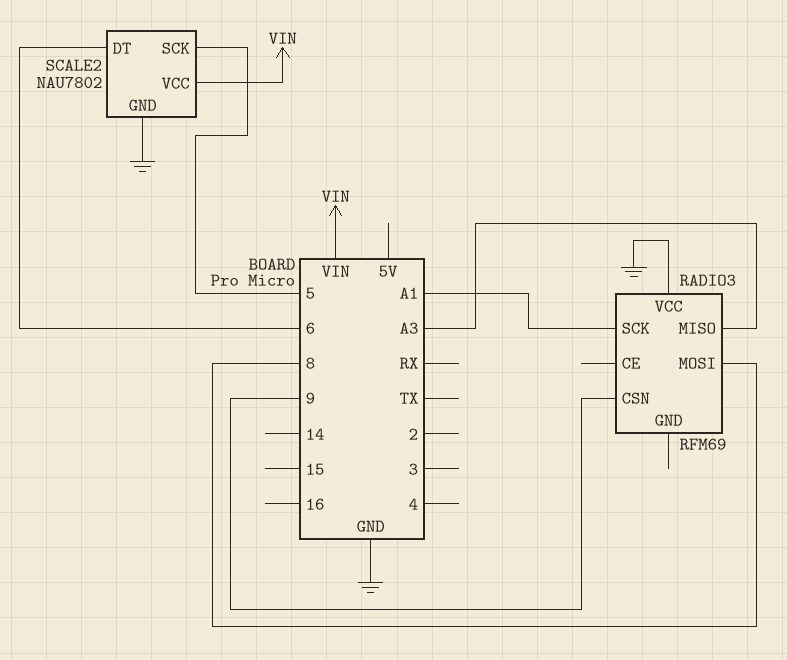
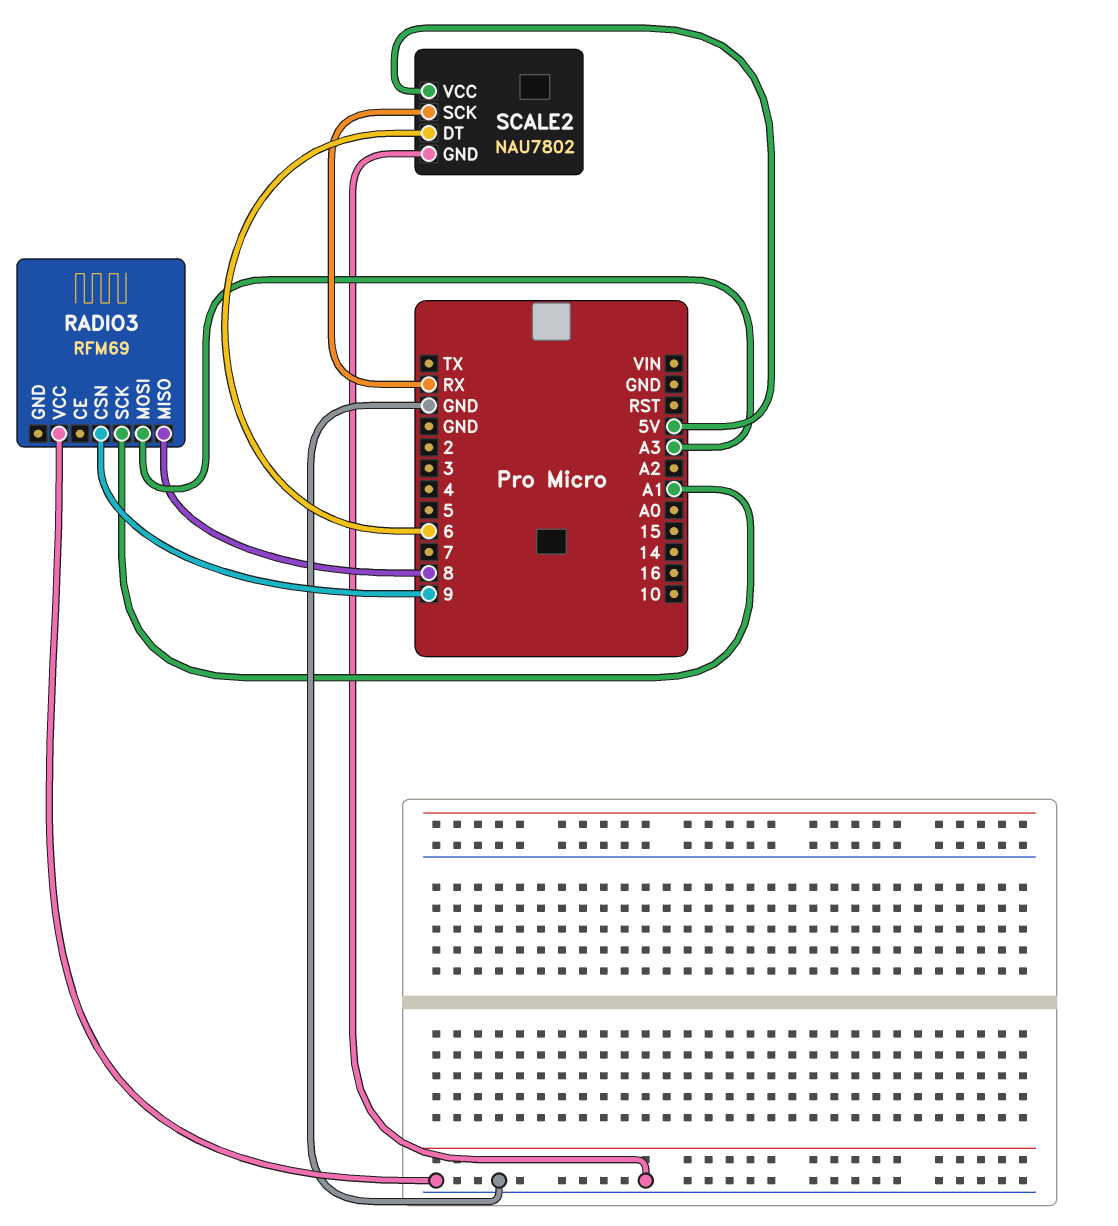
RADIO3 pin MISO: A3 -> 8
RADIO3 pin MOSI: 8 -> A3
SCALE2 pin SCK: 5 -> RX
SCALE2 pin VCC: VIN -> 5V

